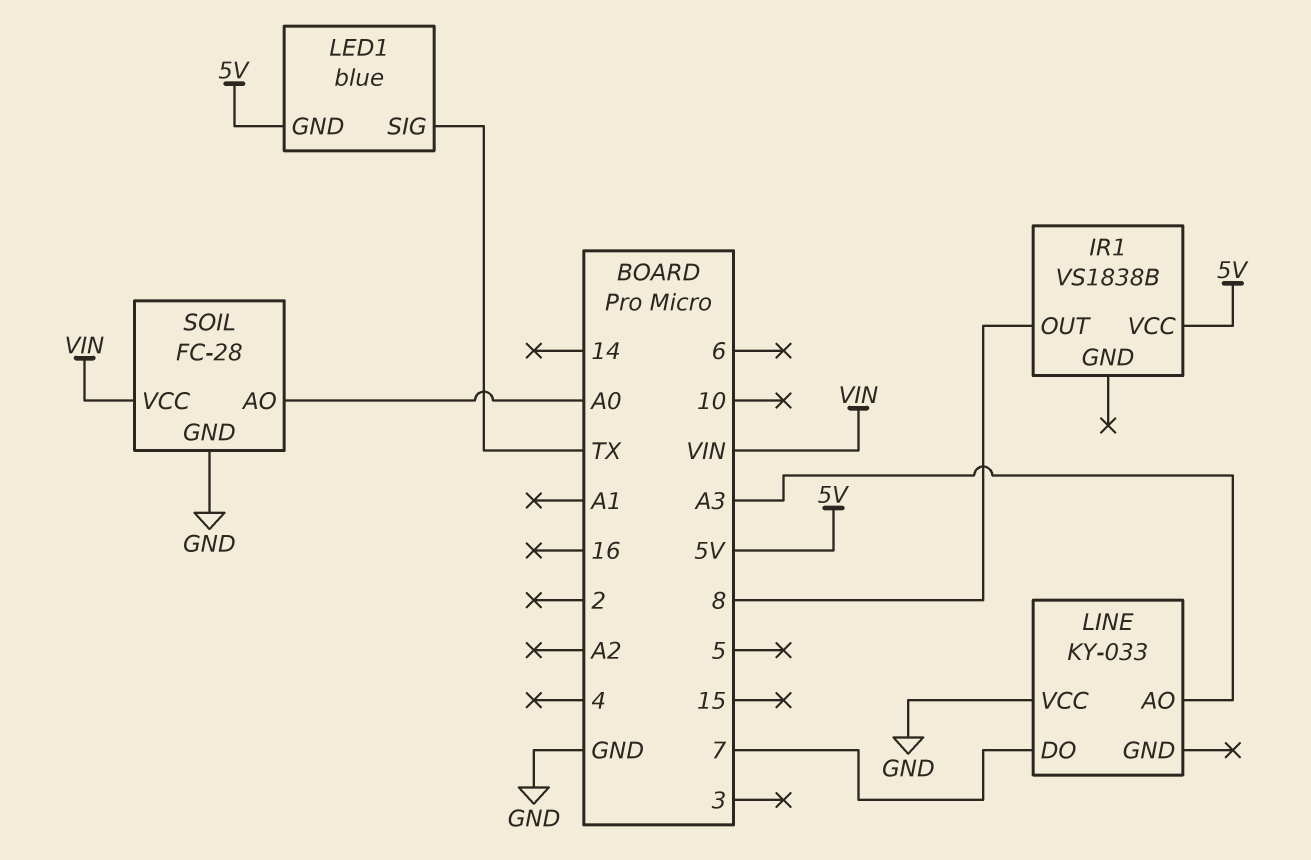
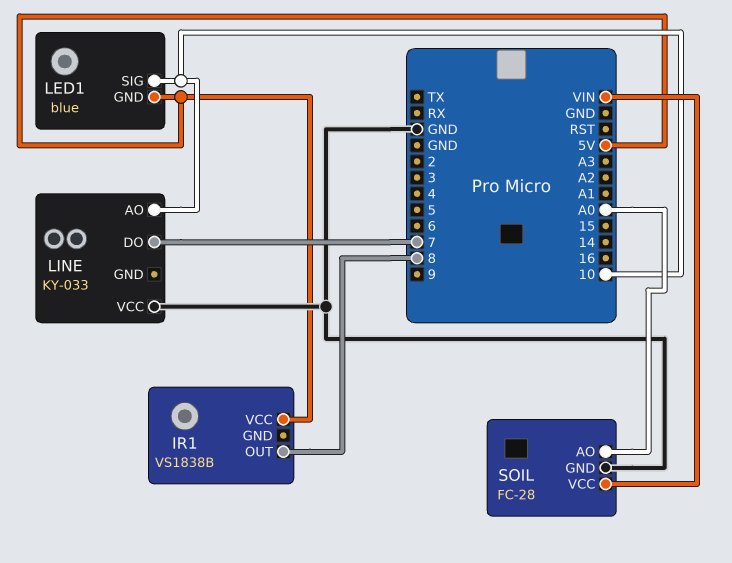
LED1 pin SIG: TX -> 10
LINE pin AO: A3 -> 10

